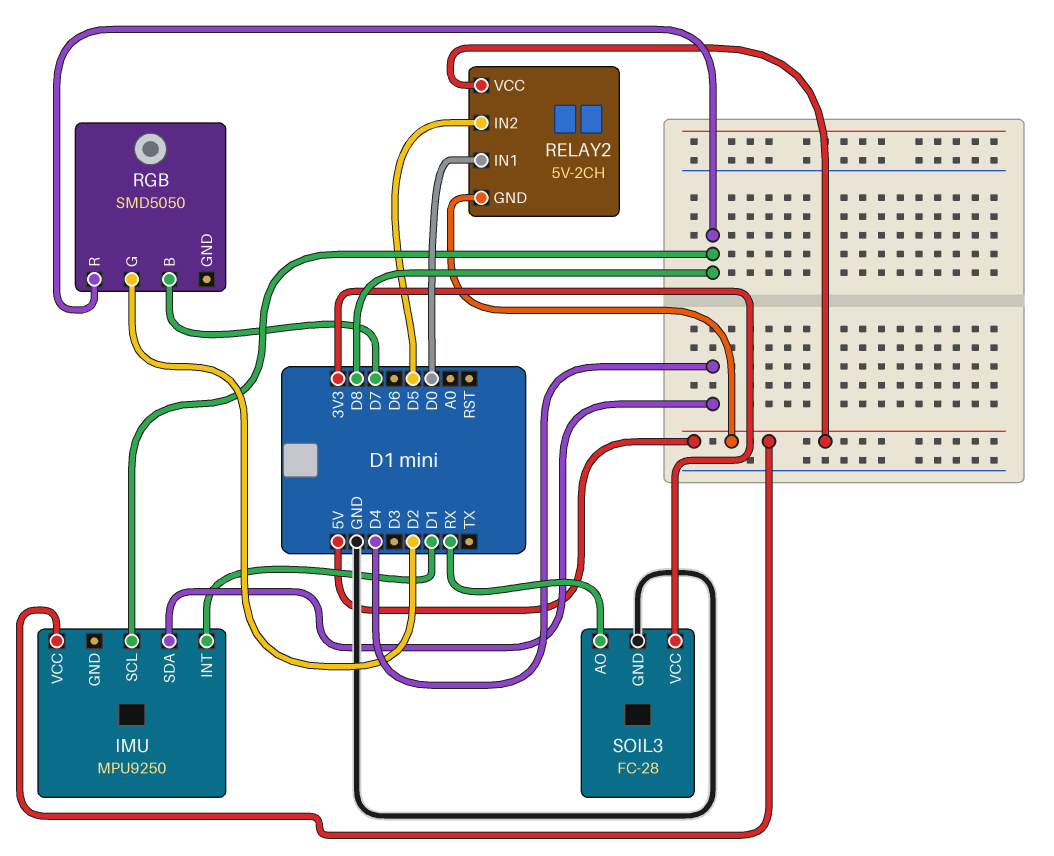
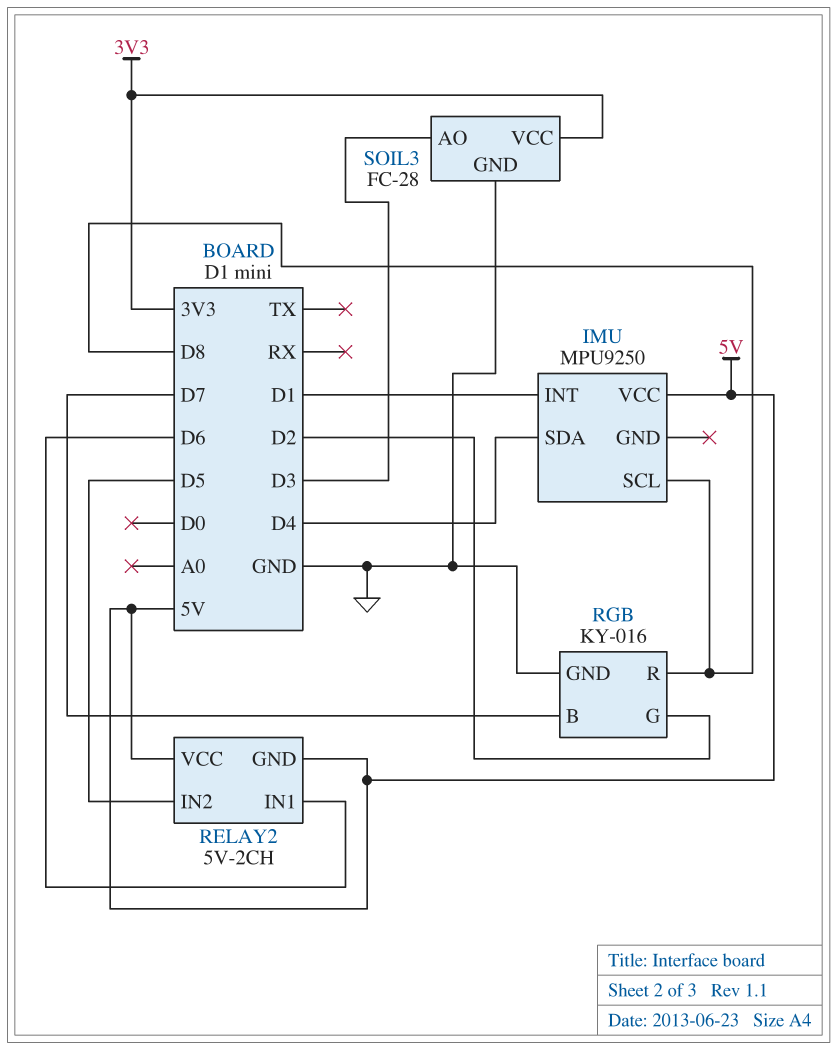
RELAY2 pin IN1: D0 -> D6
RGB: SMD5050 -> KY-016
RGB pin GND: none -> GND
SOIL3 pin AO: RX -> D3

